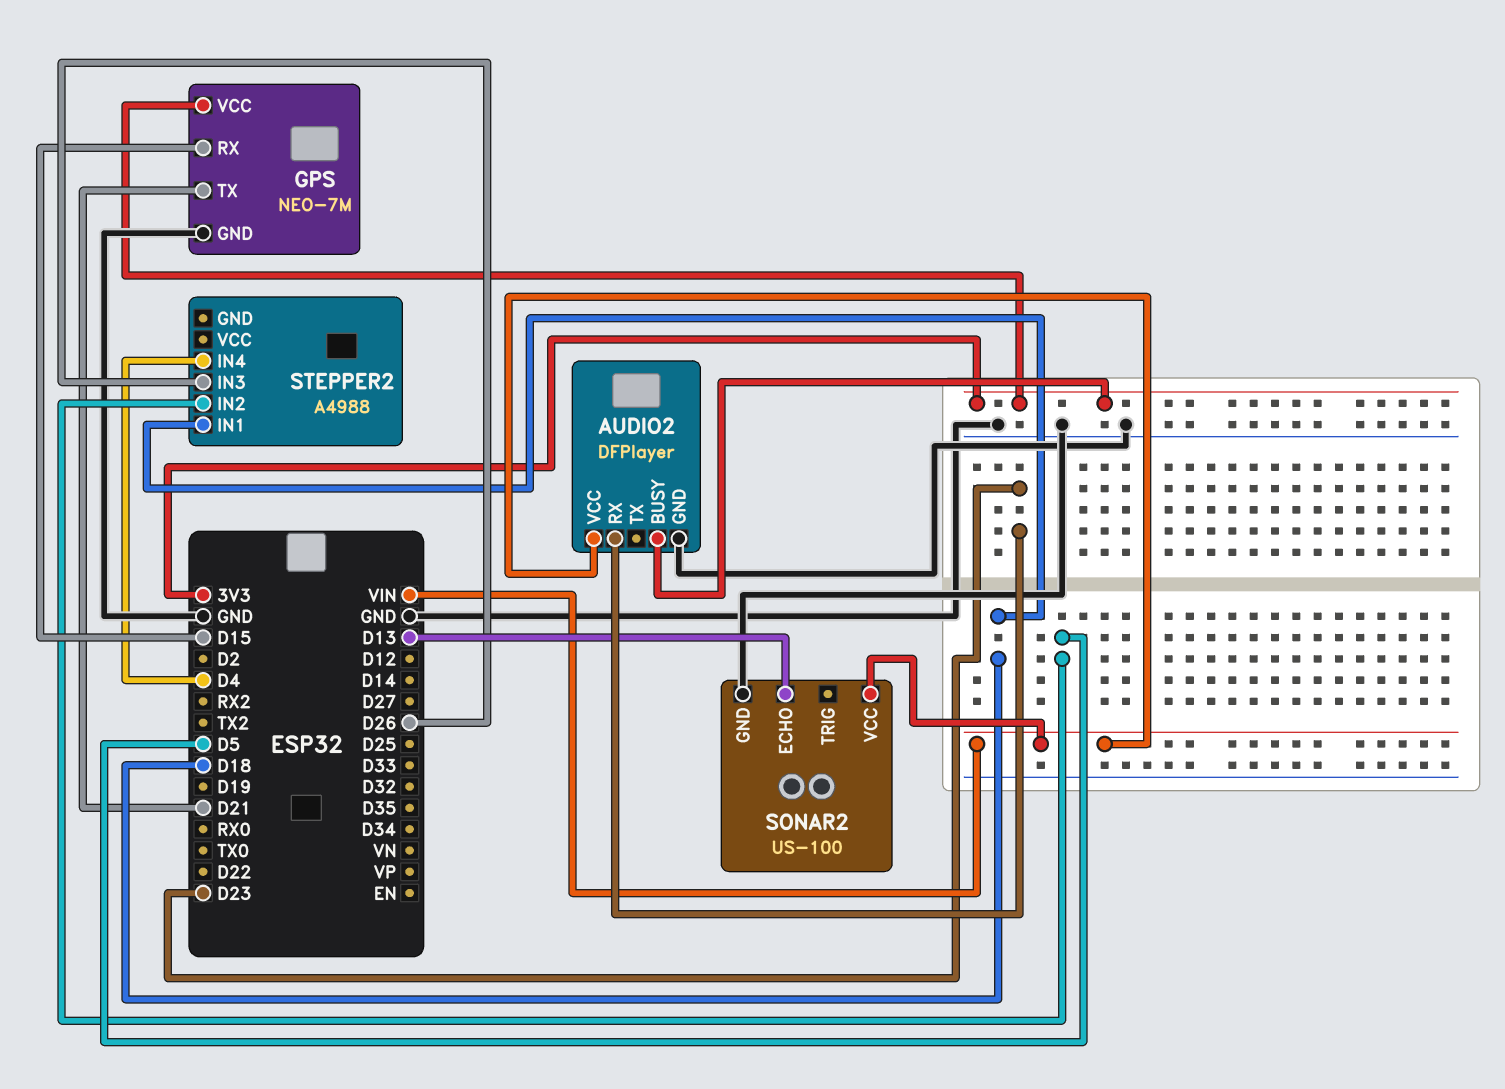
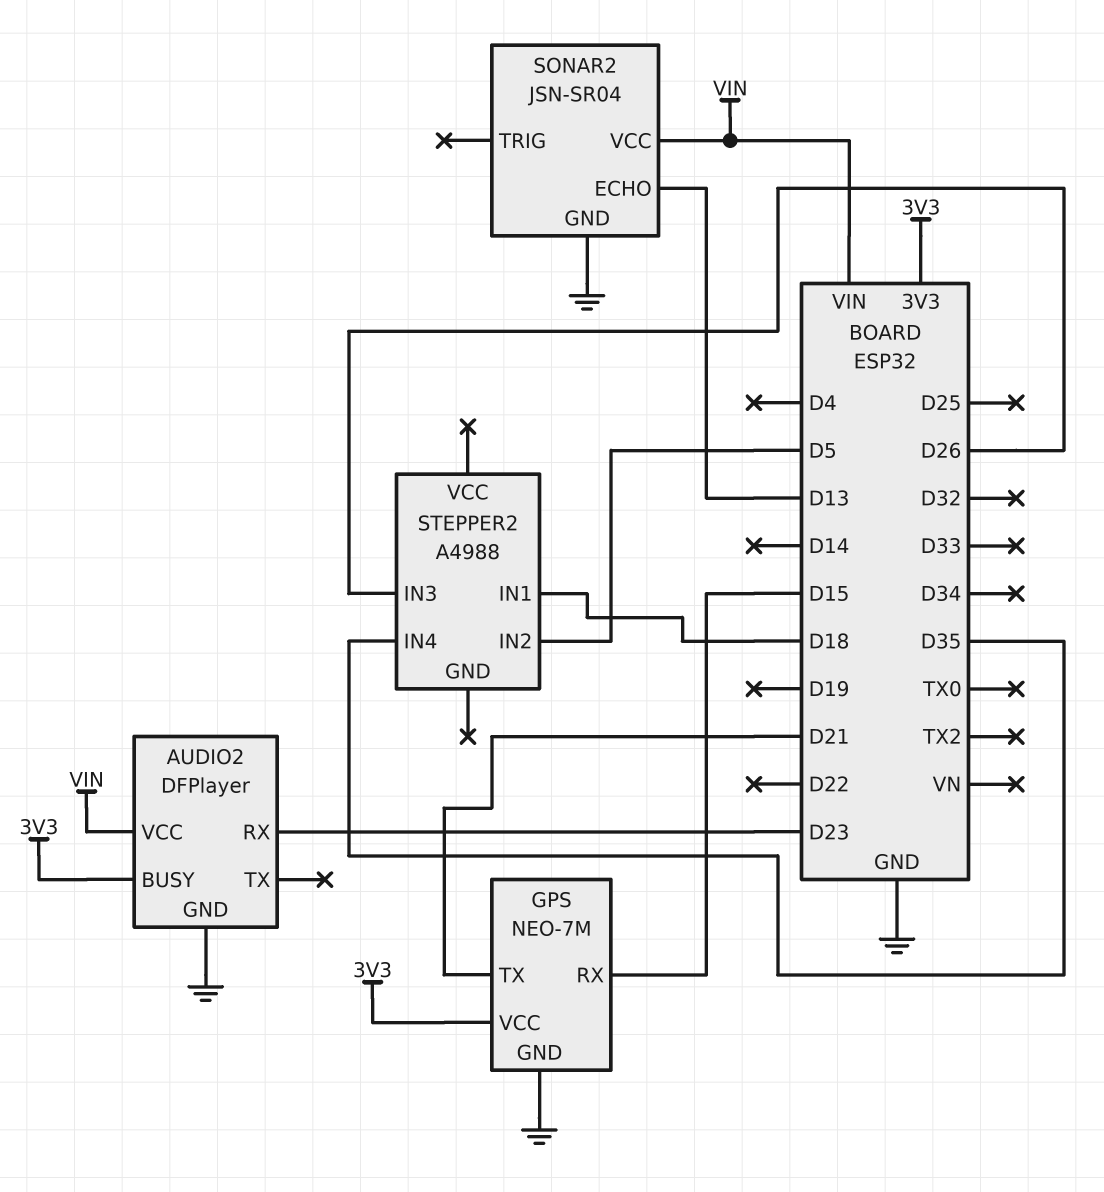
SONAR2: US-100 -> JSN-SR04
STEPPER2 pin IN4: D4 -> D35

